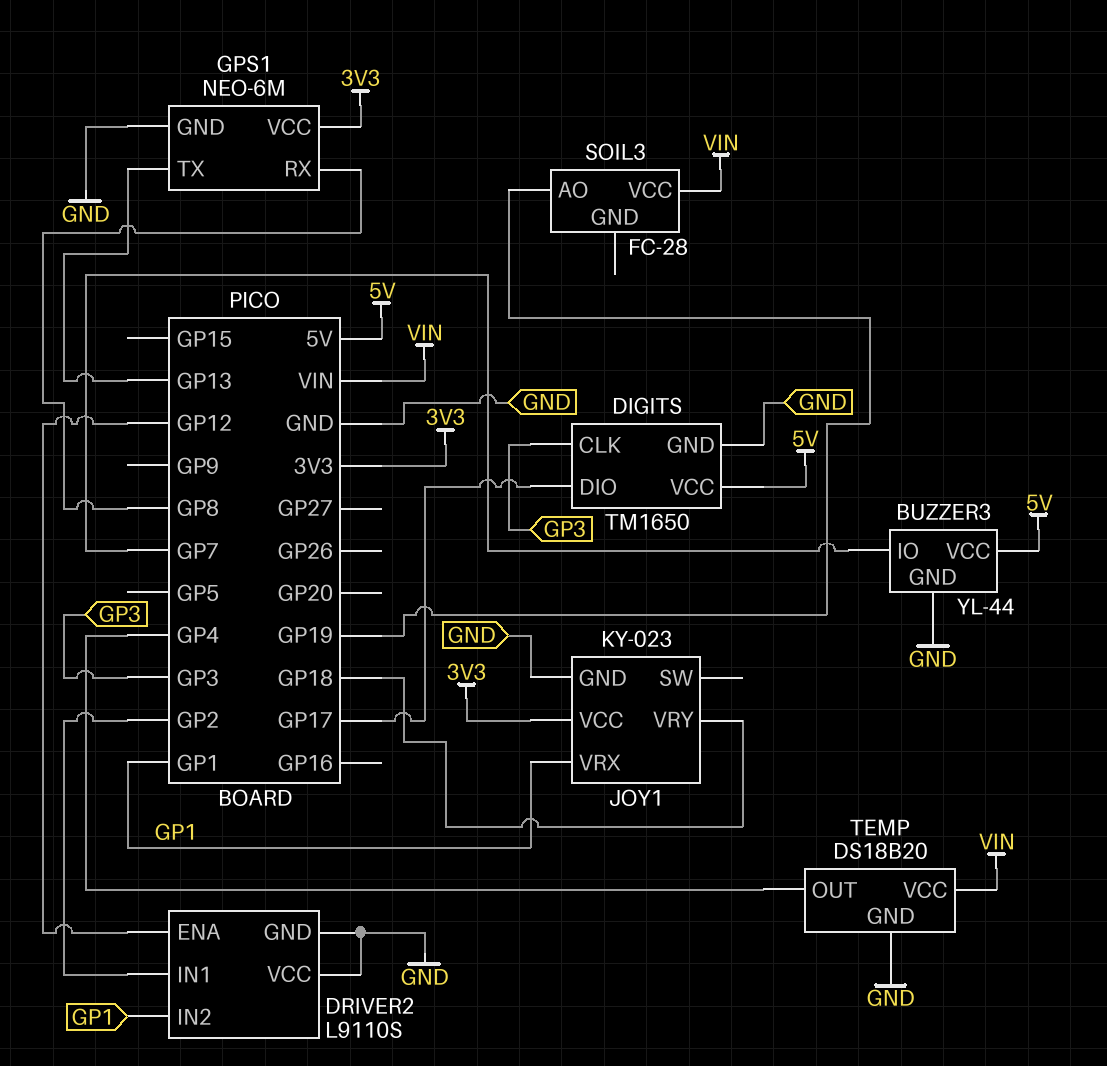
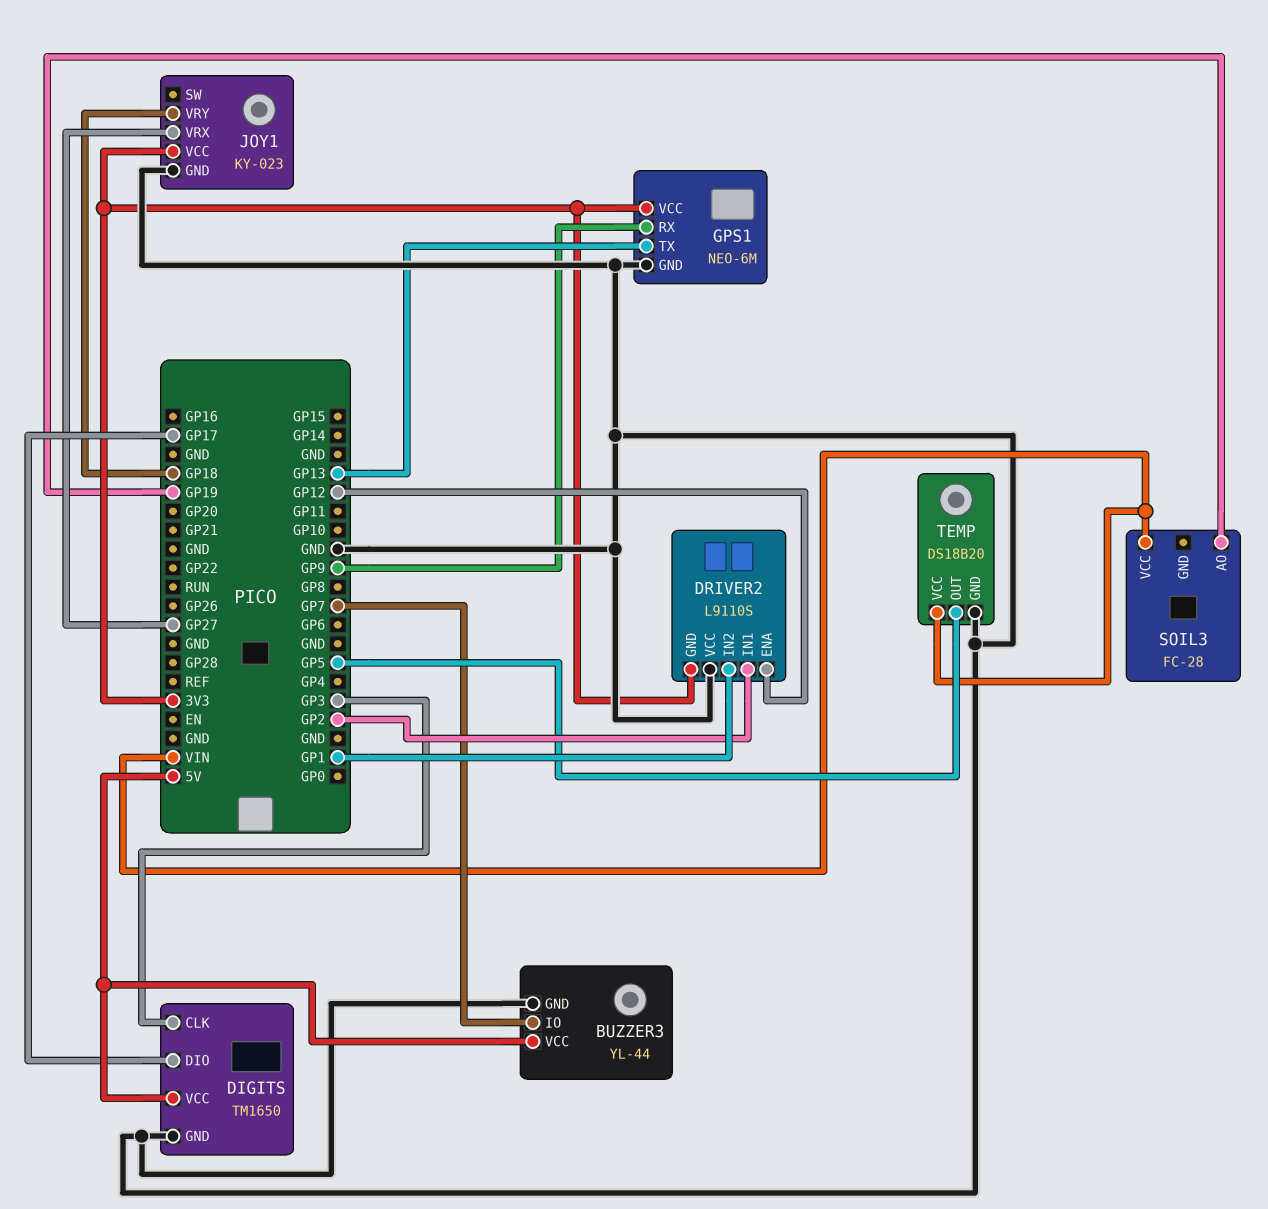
DRIVER2 pin GND: GND -> 3V3
GPS1 pin RX: GP8 -> GP9
JOY1 pin VRX: GP1 -> GP27
TEMP pin OUT: GP4 -> GP5

